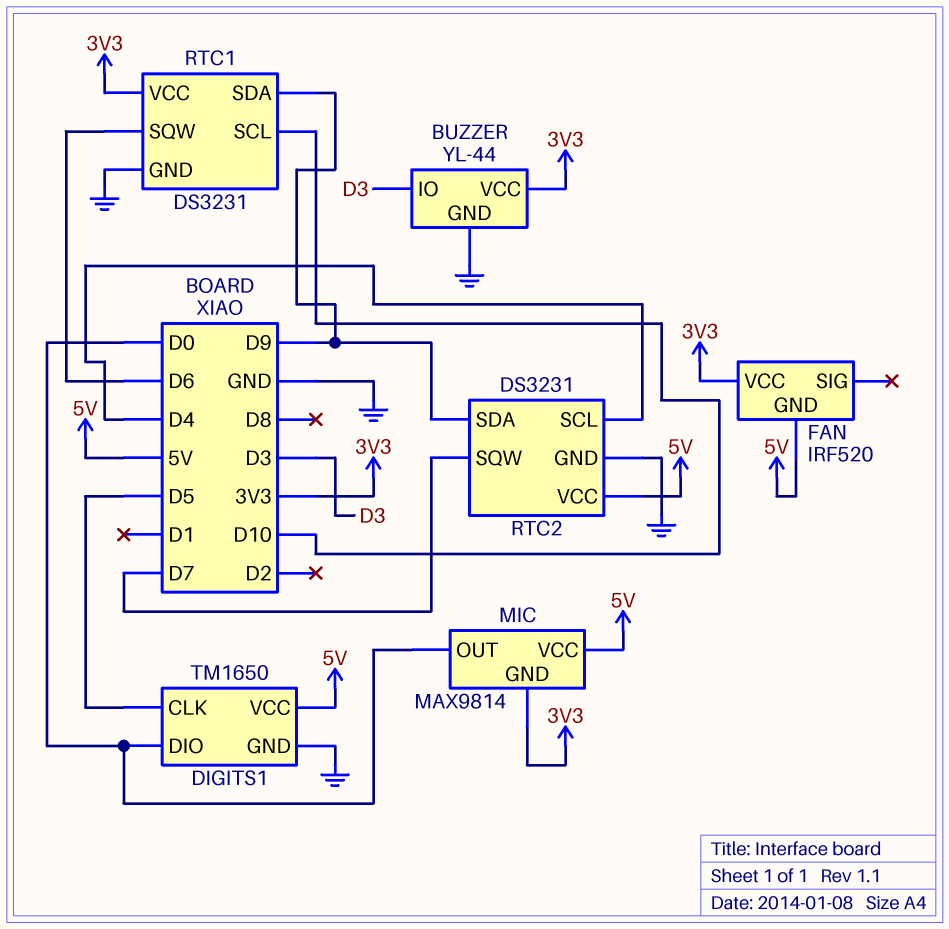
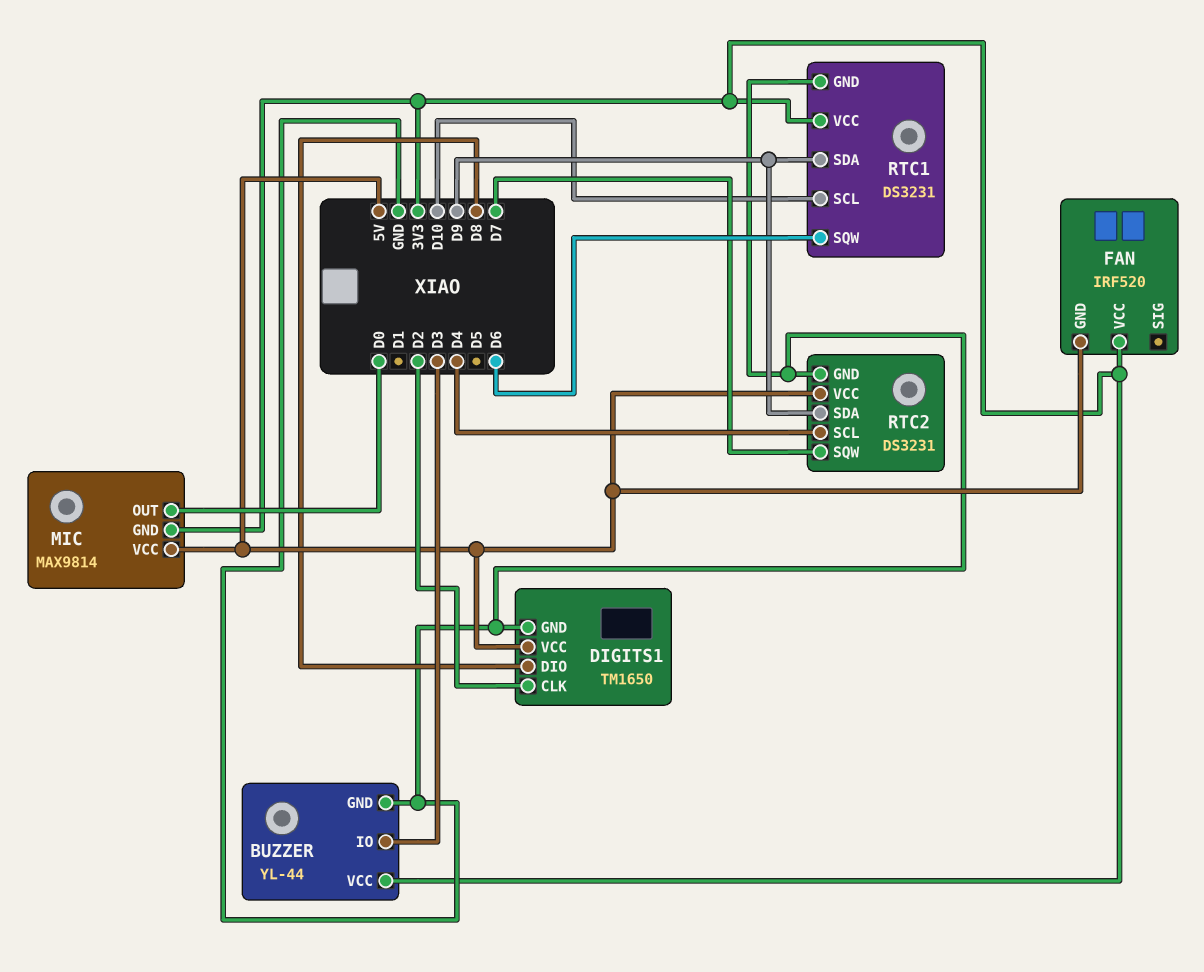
DIGITS1 pin CLK: D5 -> D2
DIGITS1 pin DIO: D0 -> D8

